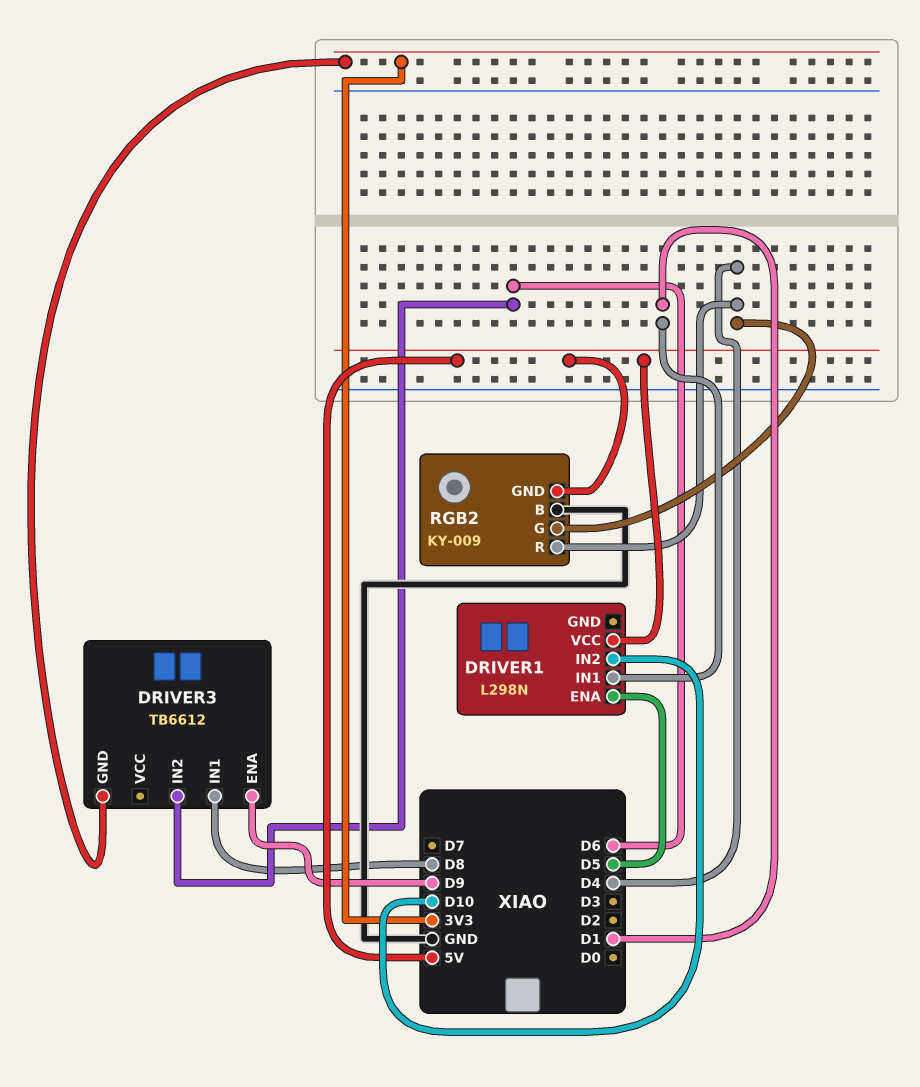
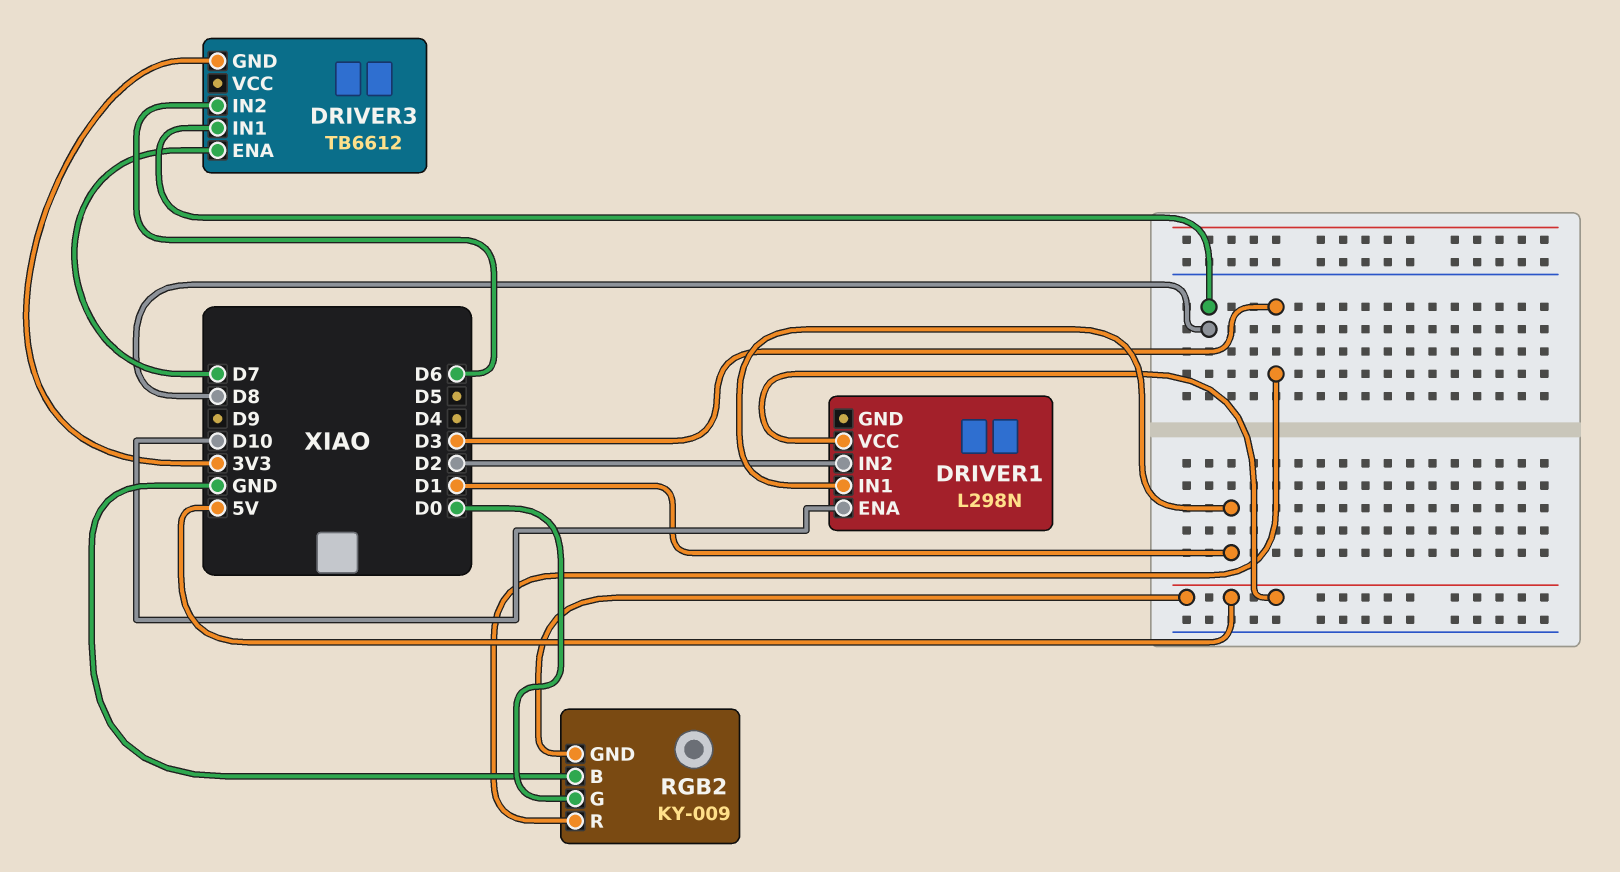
DRIVER1 pin ENA: D5 -> D10
DRIVER1 pin IN2: D10 -> D2
DRIVER3 pin ENA: D9 -> D7
RGB2 pin G: D4 -> D0
RGB2 pin R: D4 -> D3

